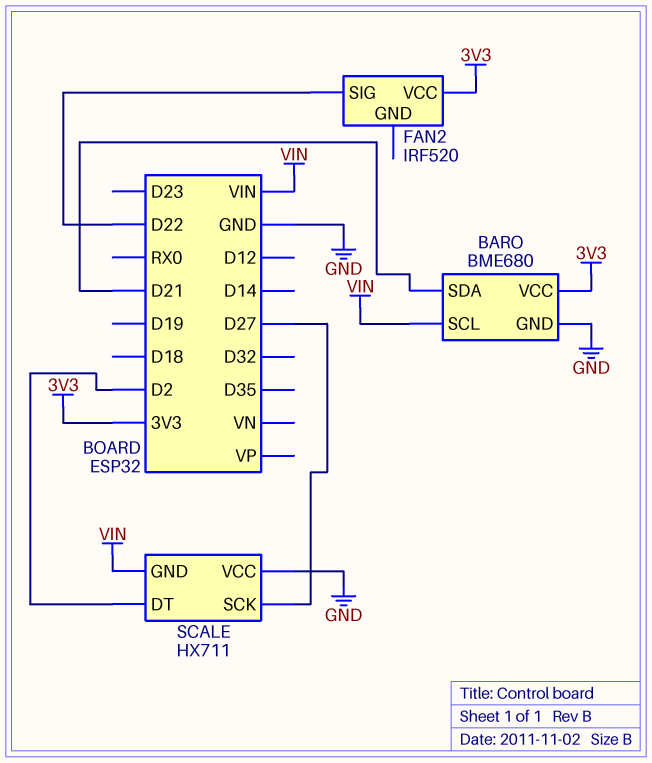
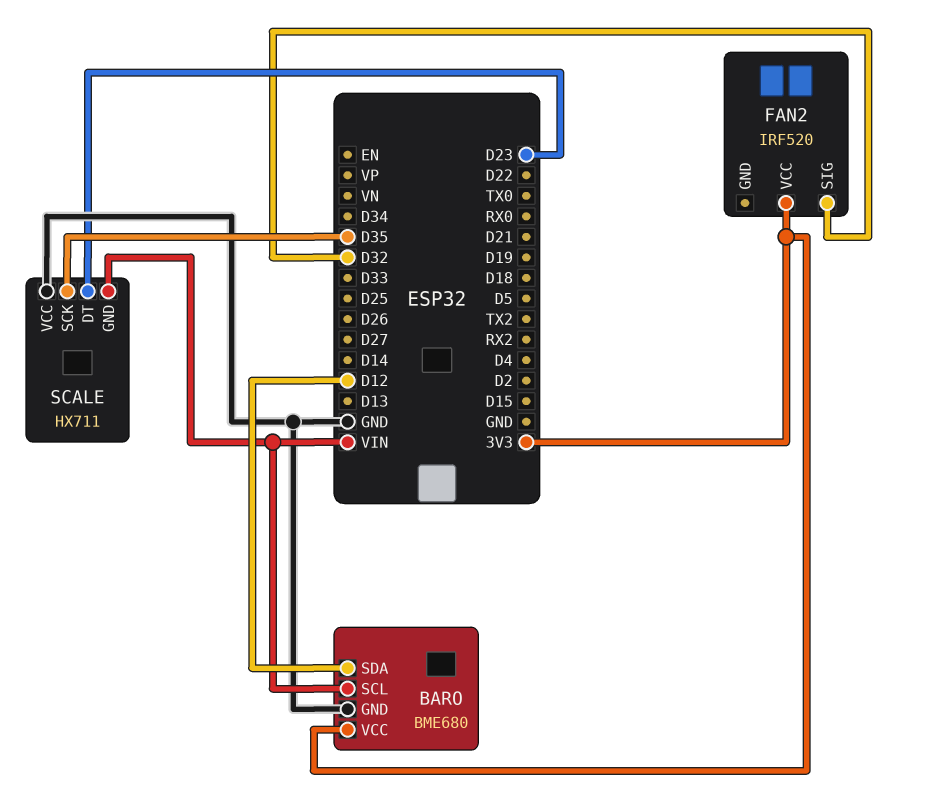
BARO pin SDA: D21 -> D12
FAN2 pin SIG: D22 -> D32
SCALE pin DT: D2 -> D23
SCALE pin SCK: D27 -> D35

